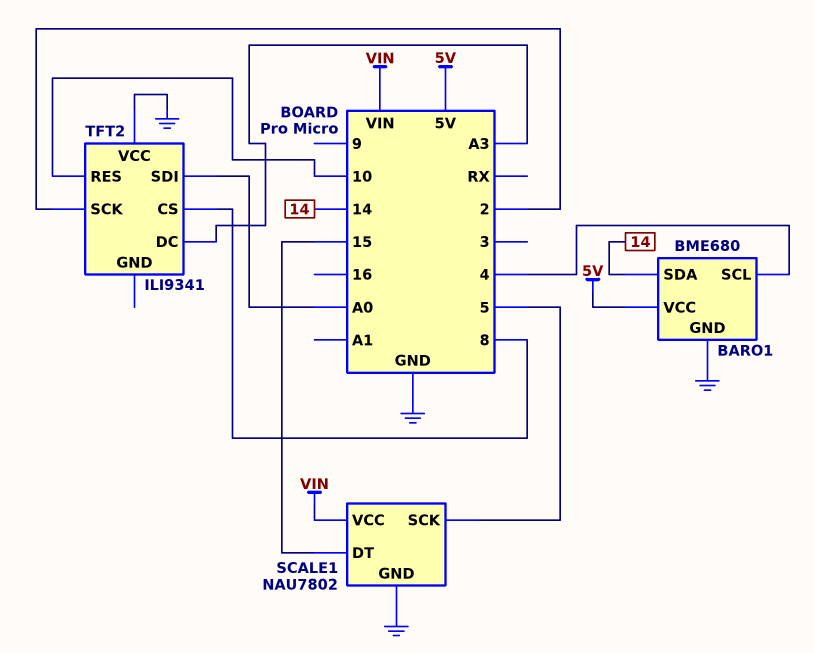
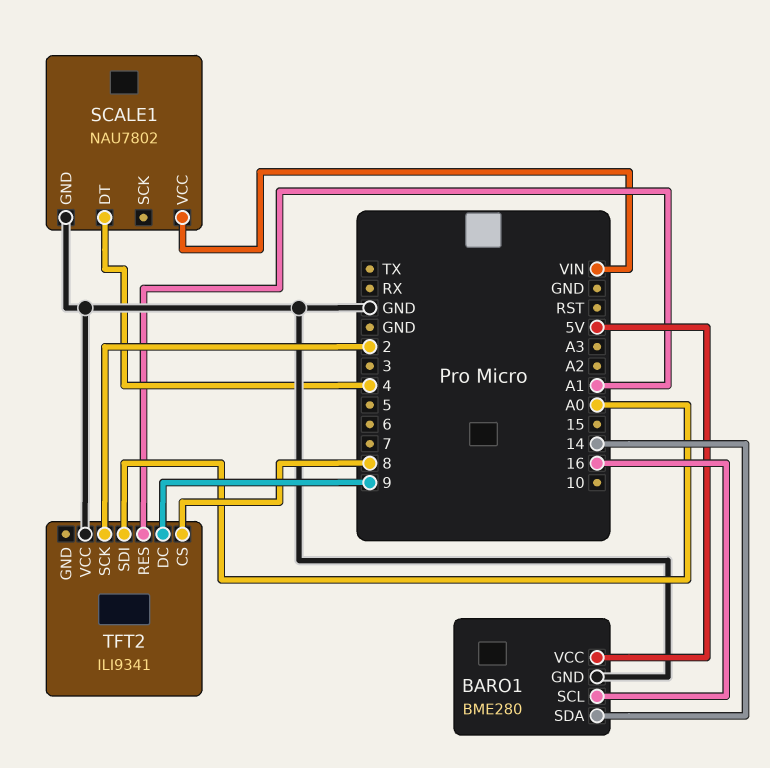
BARO1: BME680 -> BME280
BARO1 pin SCL: 4 -> 16
SCALE1 pin DT: 15 -> 4
SCALE1 pin SCK: 5 -> none
TFT2 pin DC: A3 -> 9
TFT2 pin RES: 10 -> A1

